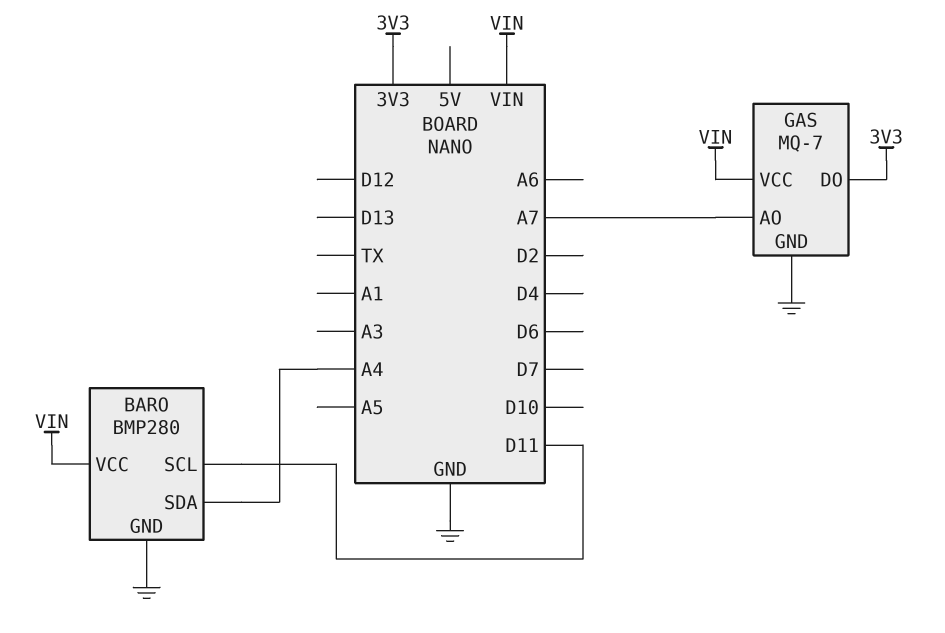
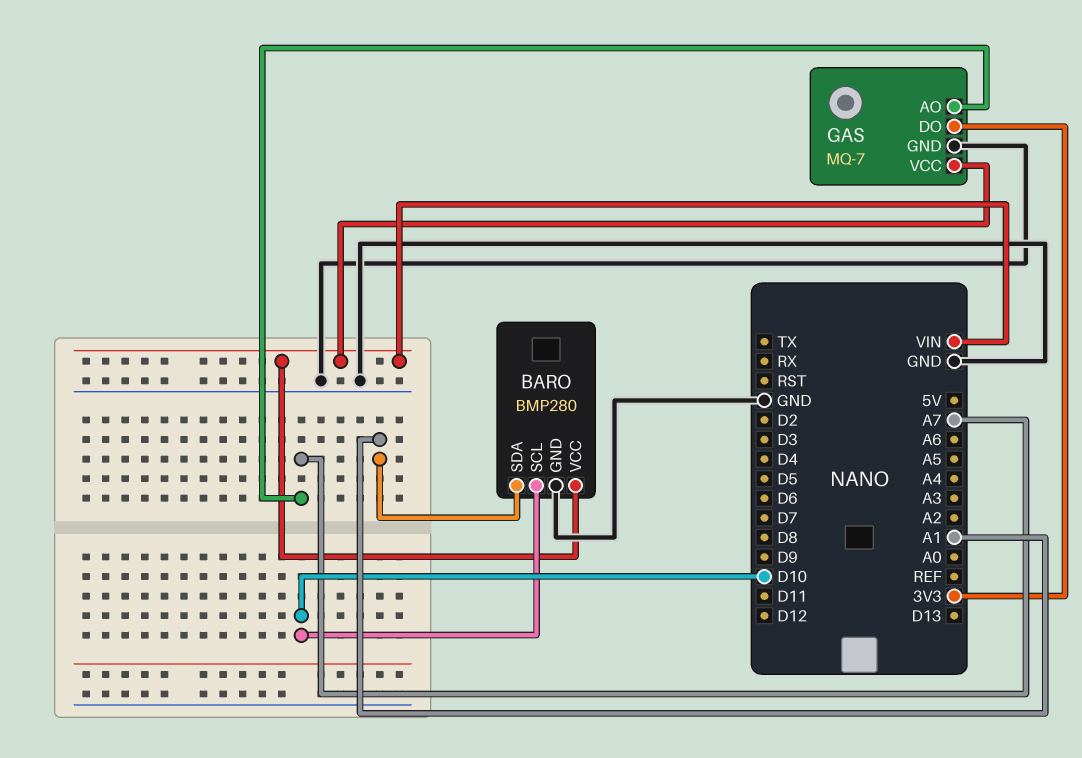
BARO pin SCL: D11 -> D10
BARO pin SDA: A4 -> A1

